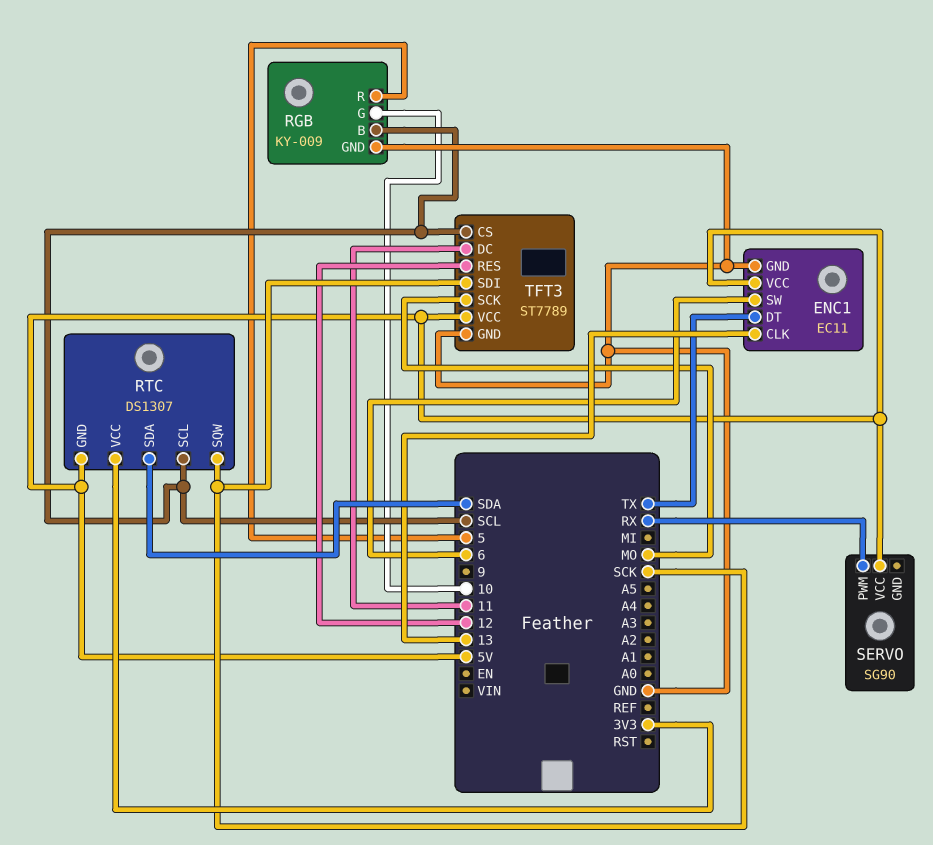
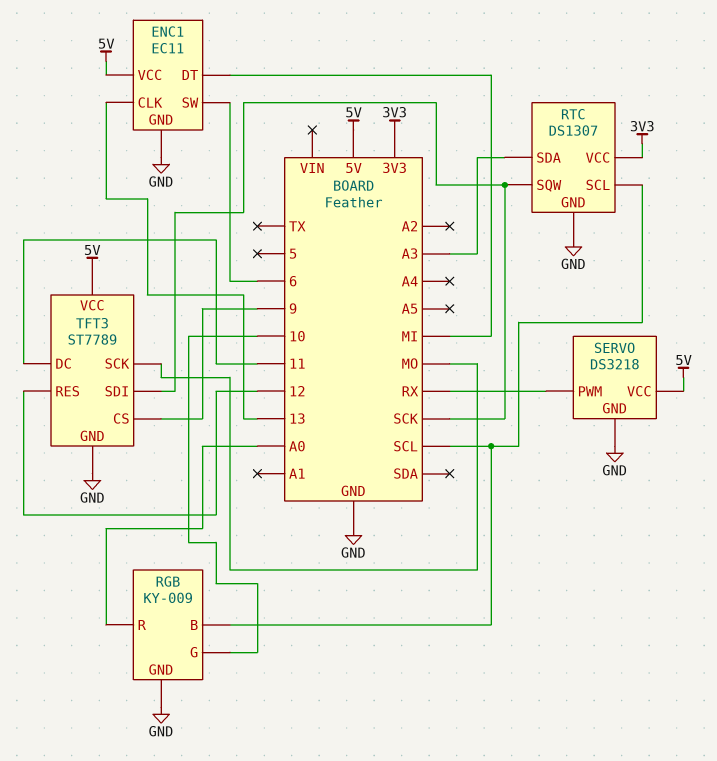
ENC1 pin DT: TX -> MI
RGB pin R: 5 -> A0
RTC pin GND: 5V -> GND
RTC pin SDA: SDA -> A3
SERVO: SG90 -> DS3218
SERVO pin GND: none -> GND
TFT3 pin CS: SCL -> 9

